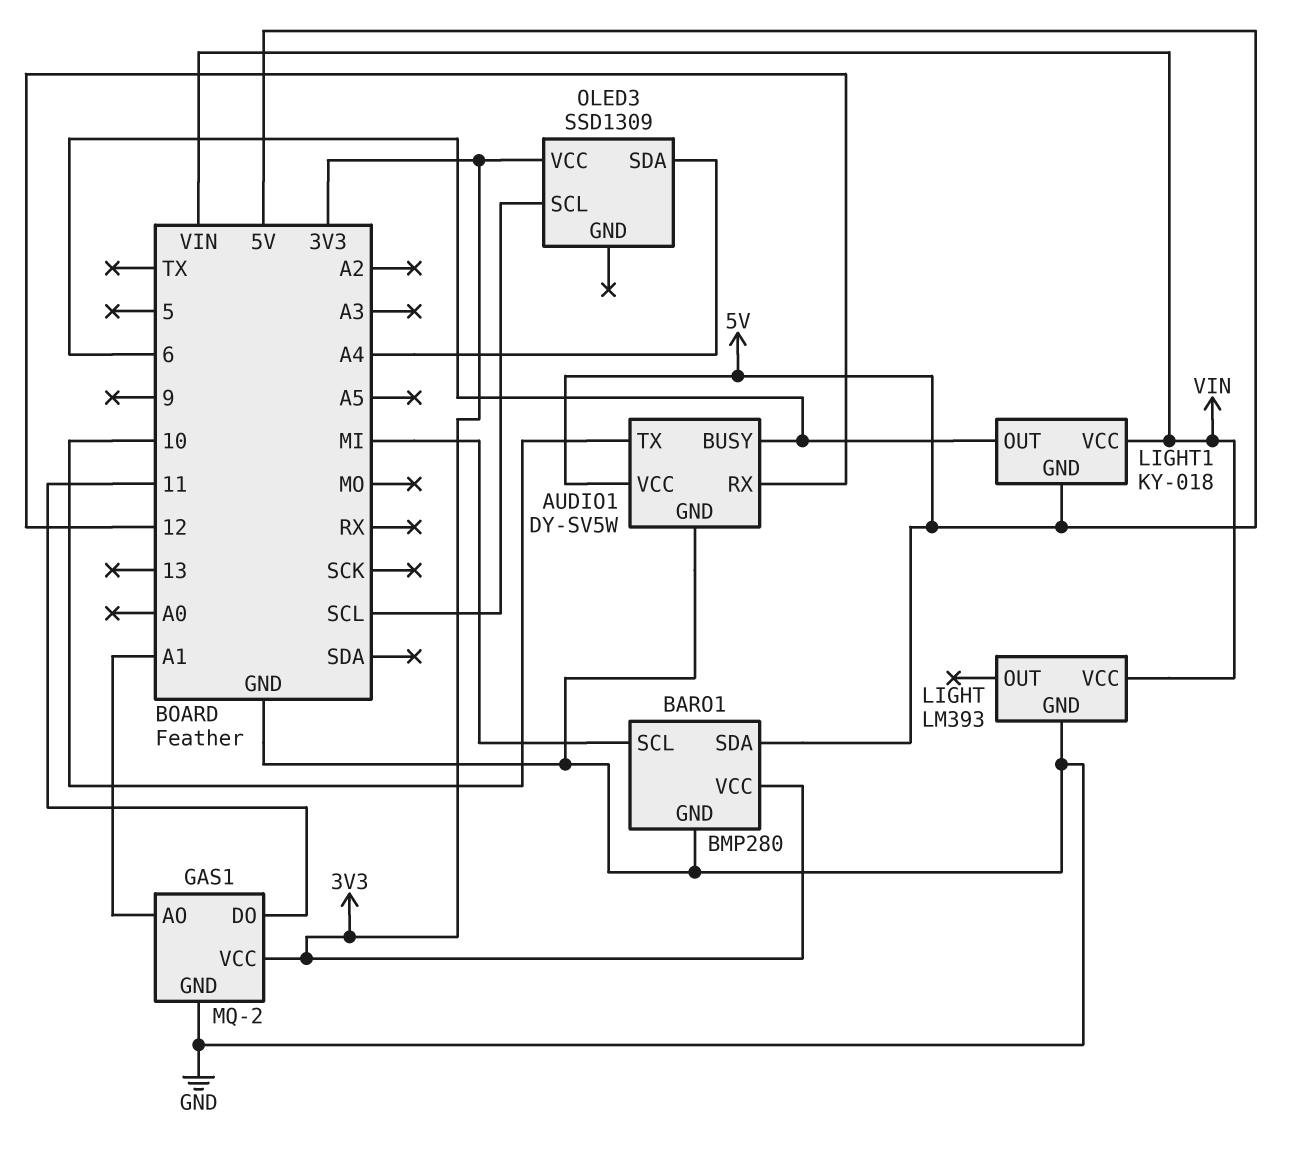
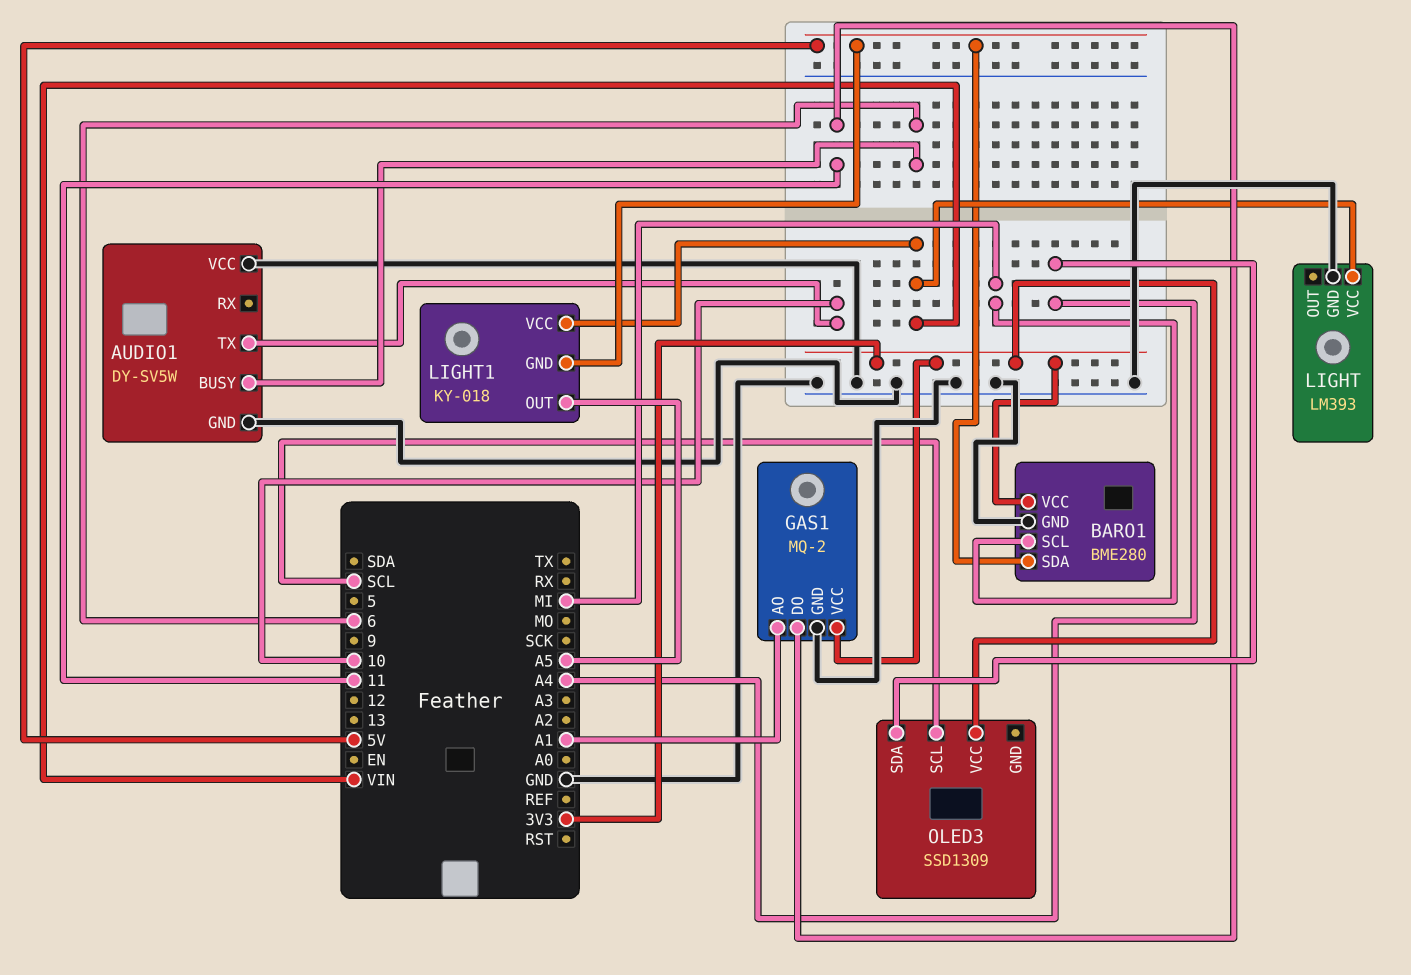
AUDIO1 pin RX: 12 -> none
AUDIO1 pin VCC: 5V -> GND
BARO1: BMP280 -> BME280
LIGHT1 pin OUT: 6 -> A5

